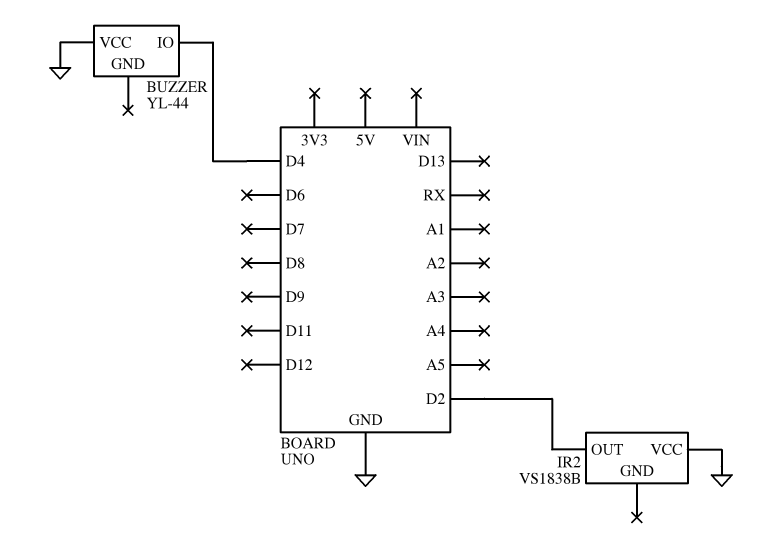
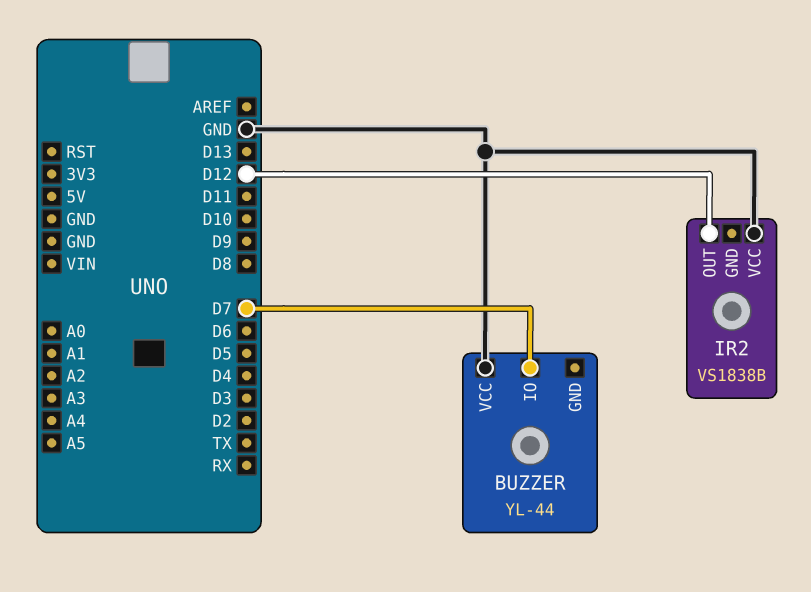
BUZZER pin IO: D4 -> D7
IR2 pin OUT: D2 -> D12

